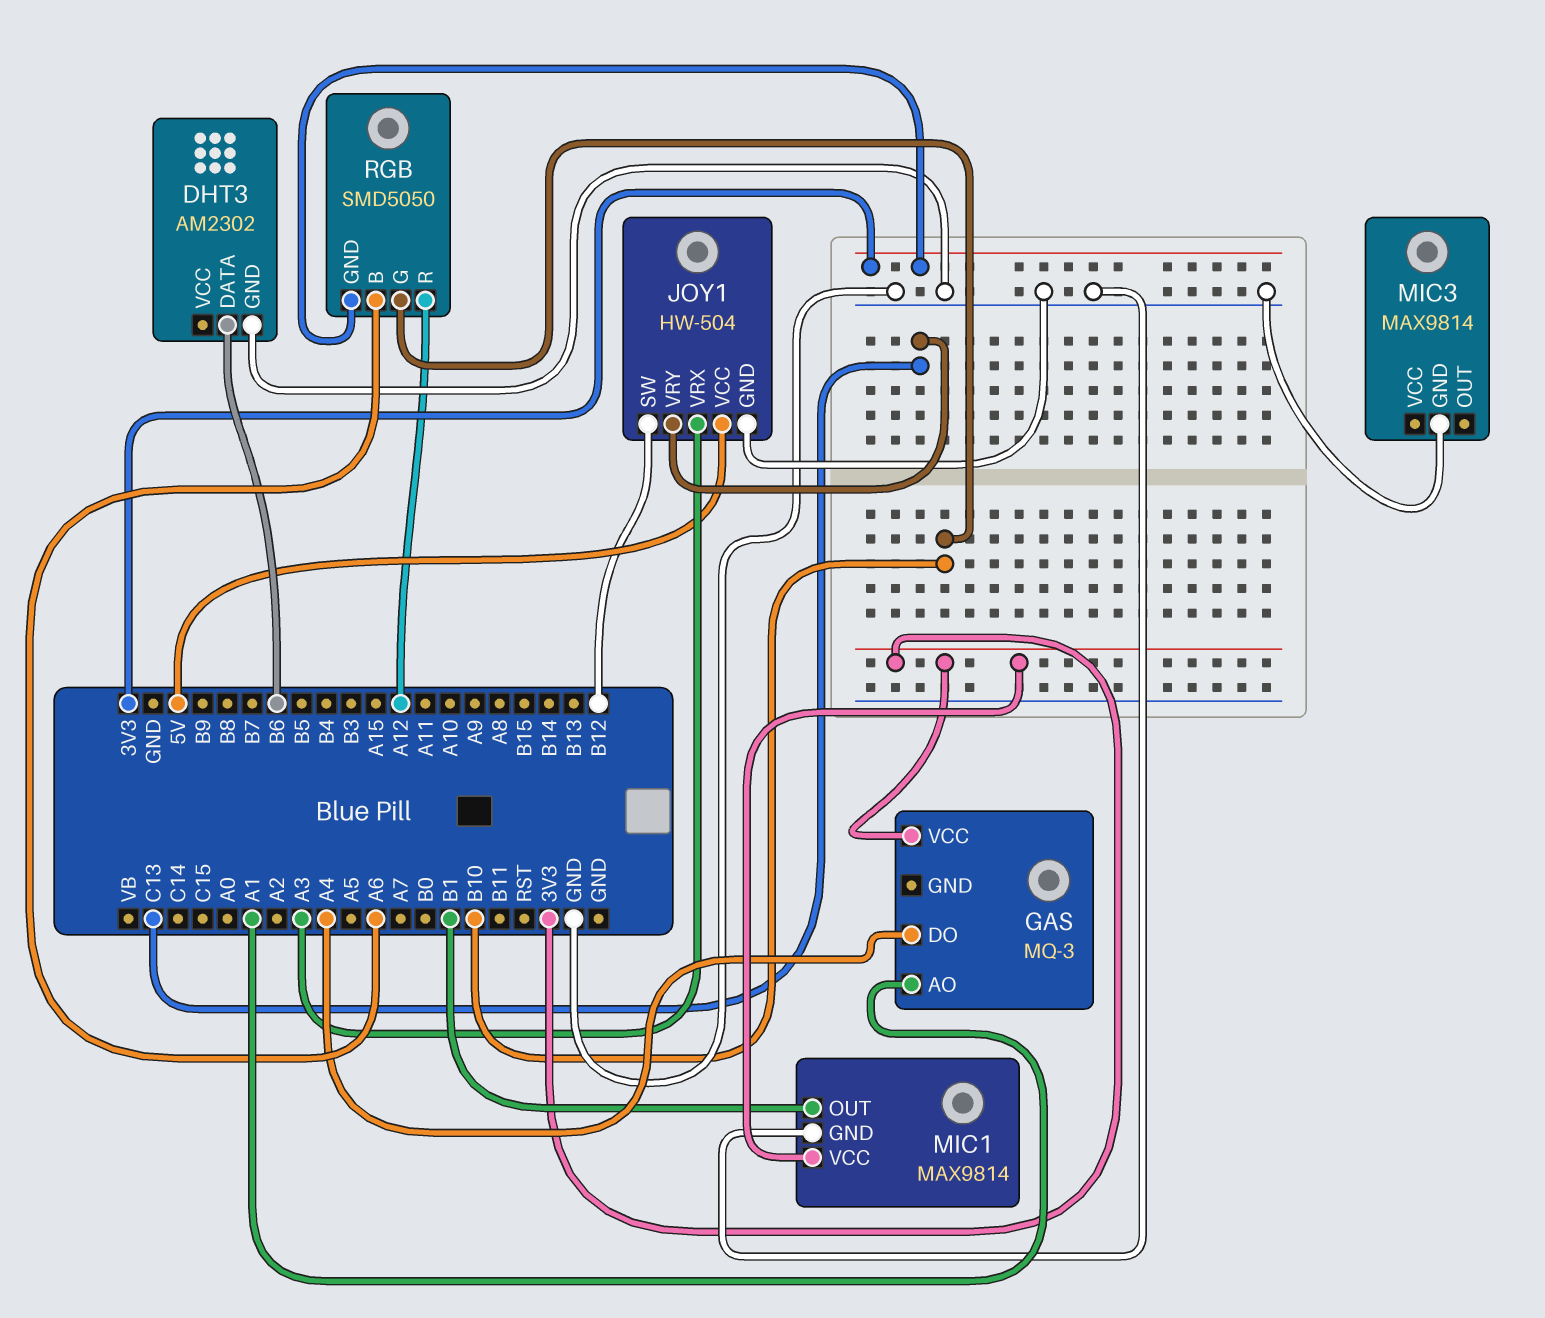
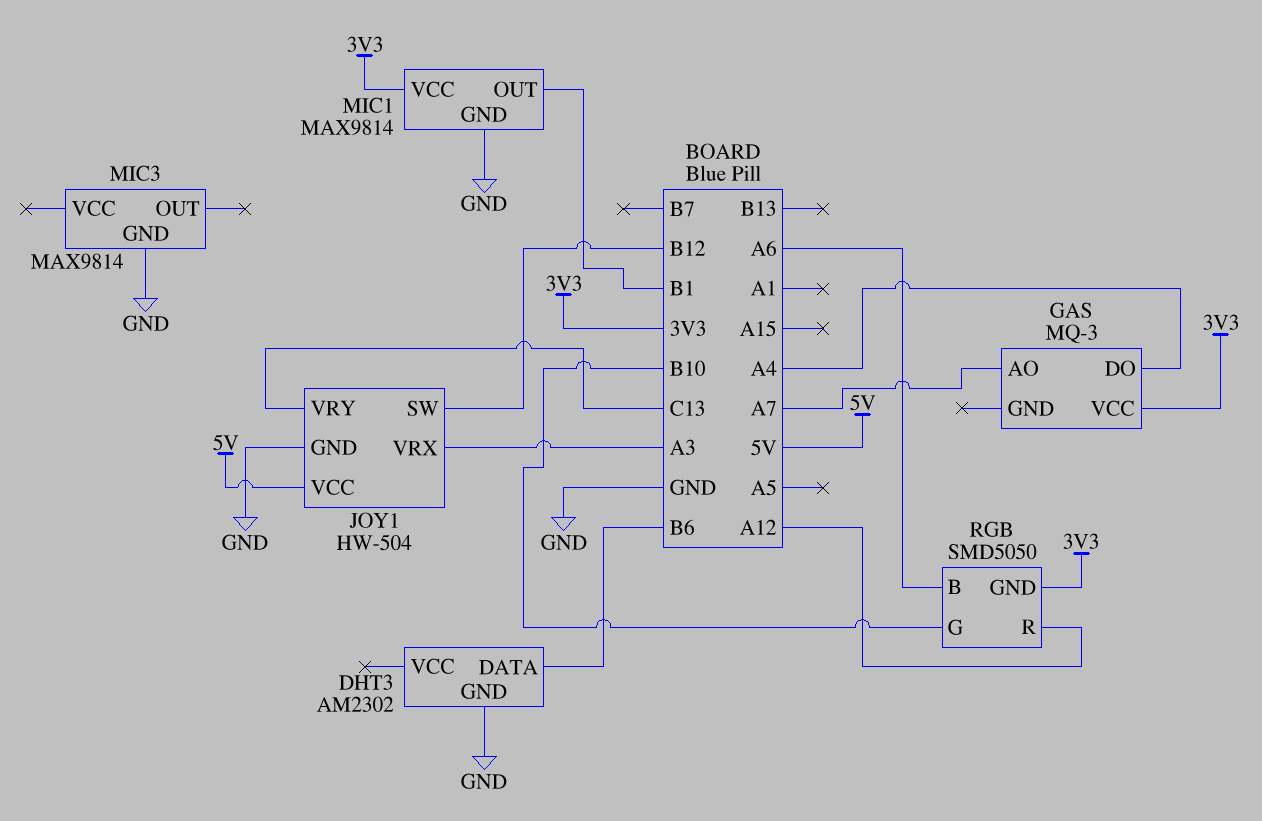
GAS pin AO: A1 -> A7

